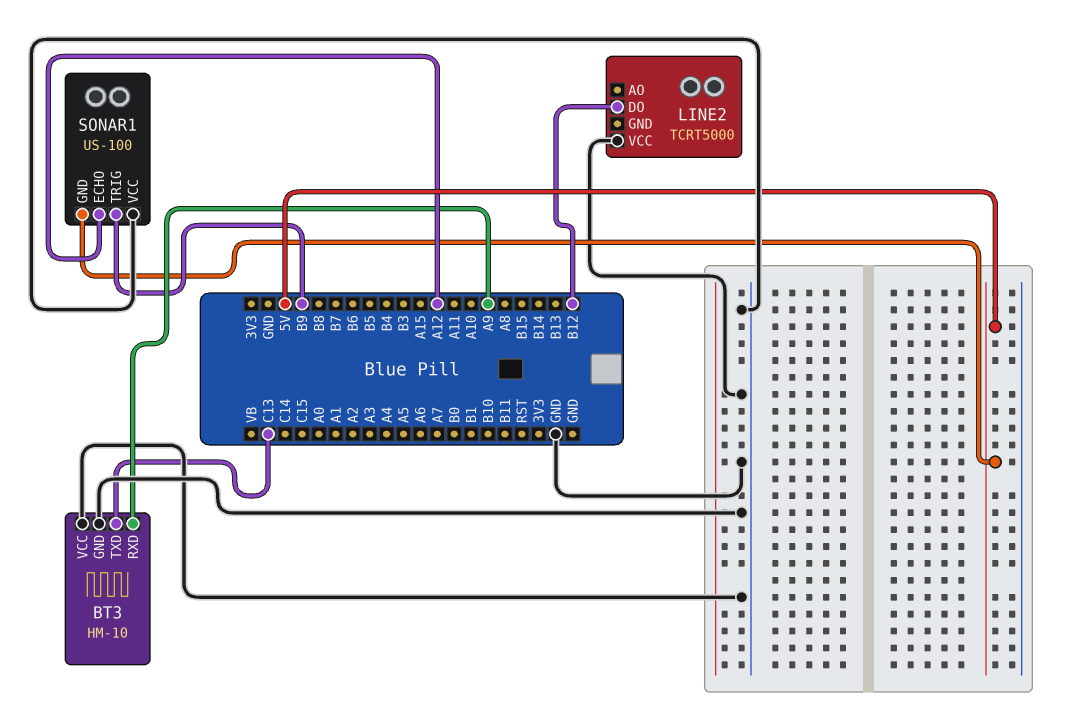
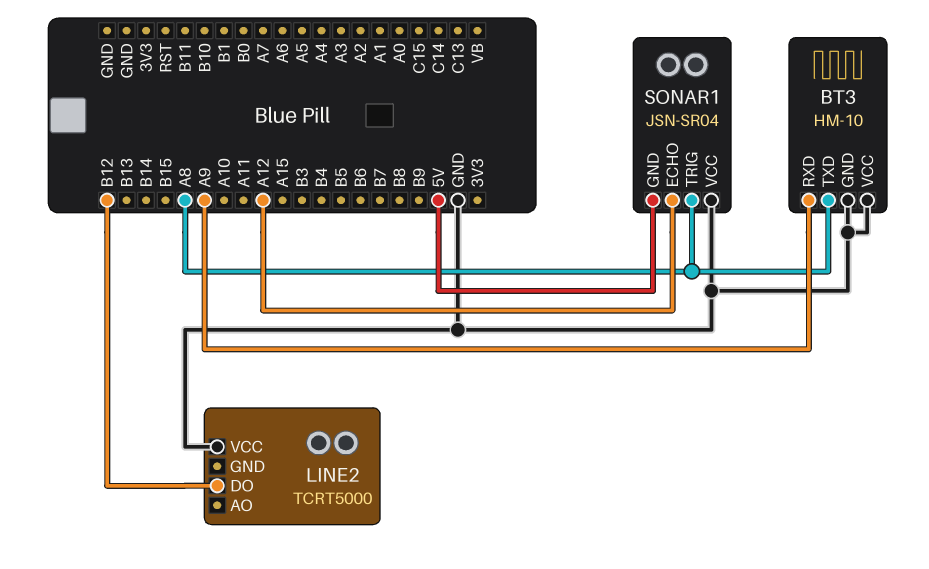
BT3 pin TXD: C13 -> A8
SONAR1: US-100 -> JSN-SR04
SONAR1 pin TRIG: B9 -> A8

